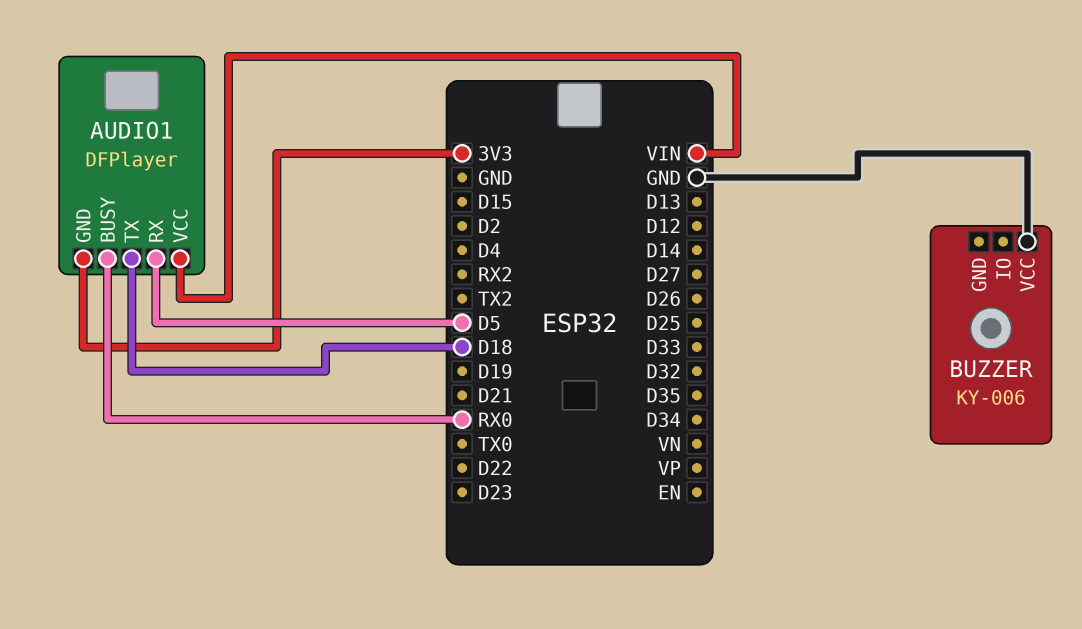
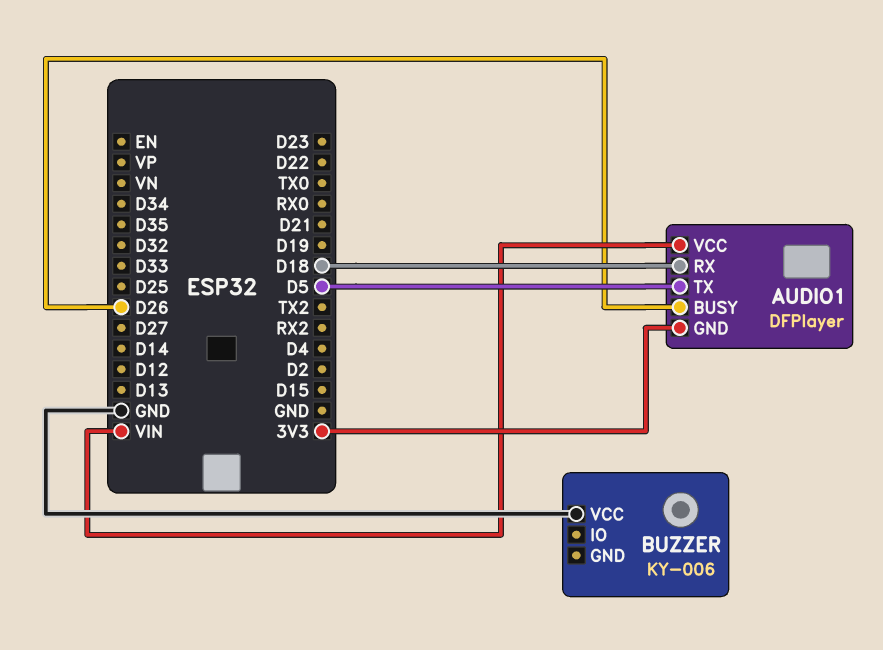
AUDIO1 pin BUSY: RX0 -> D26
AUDIO1 pin RX: D5 -> D18
AUDIO1 pin TX: D18 -> D5

